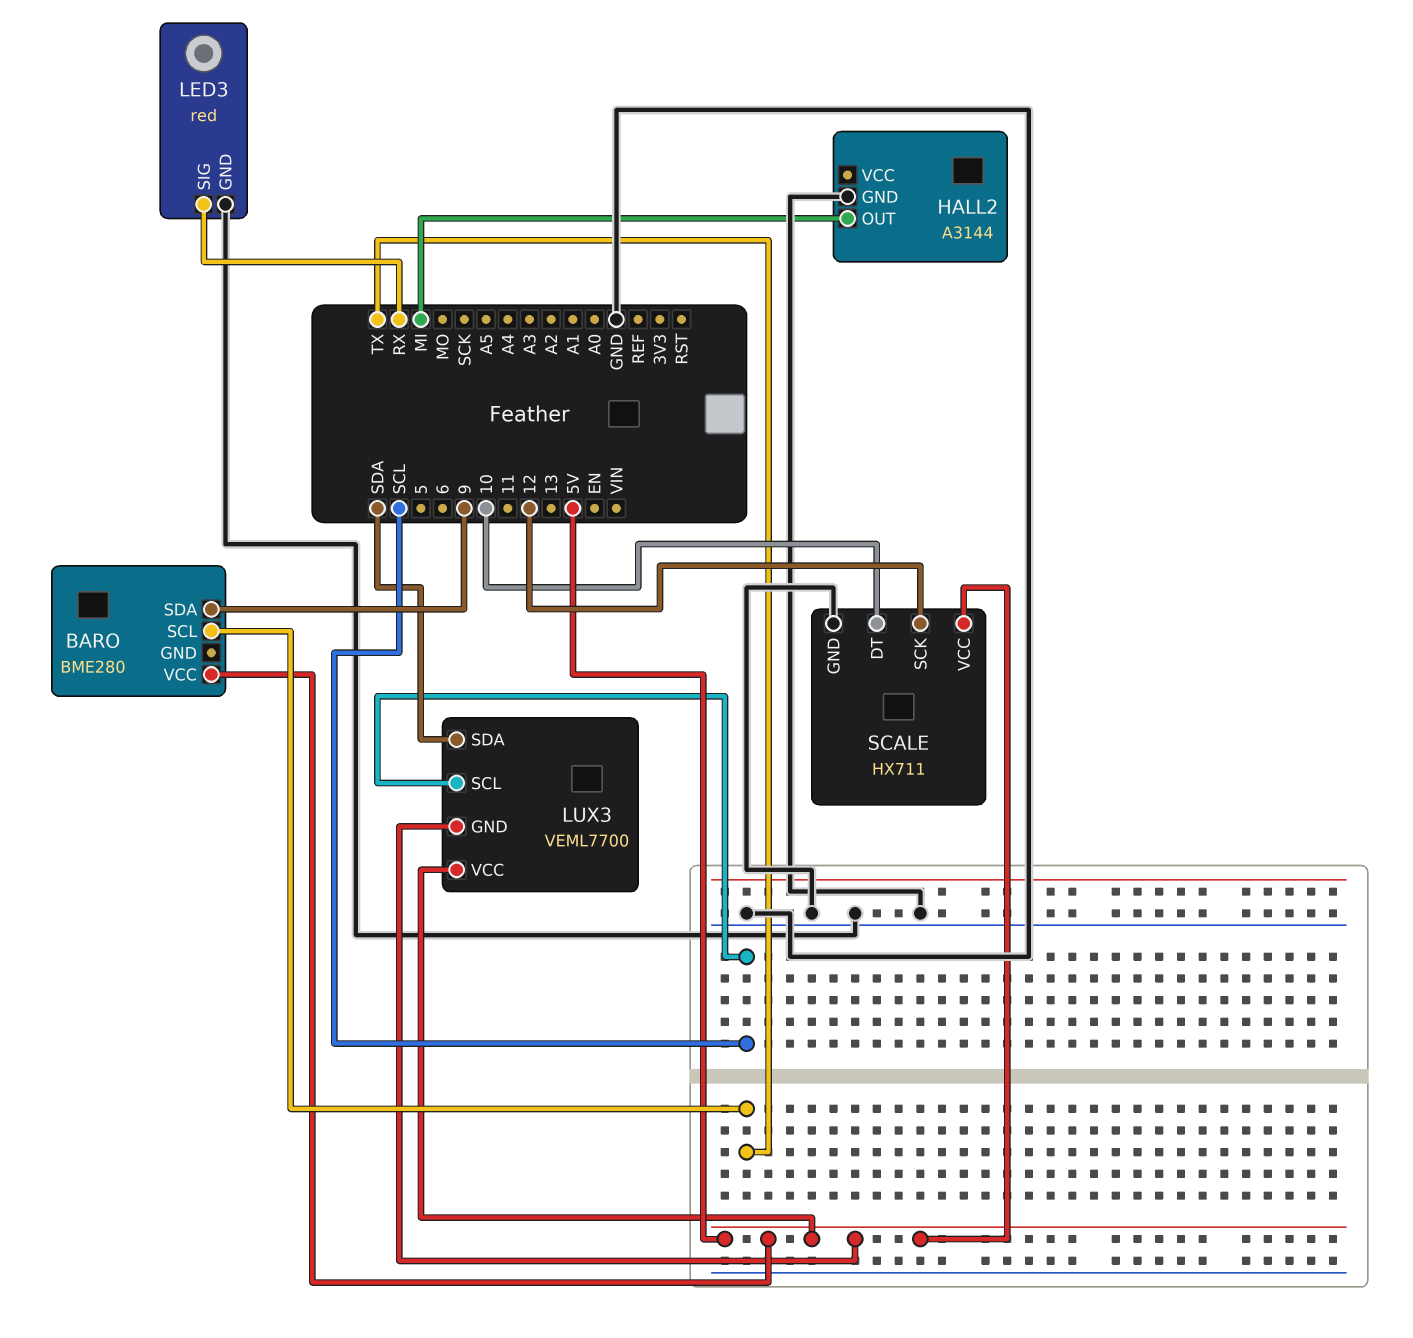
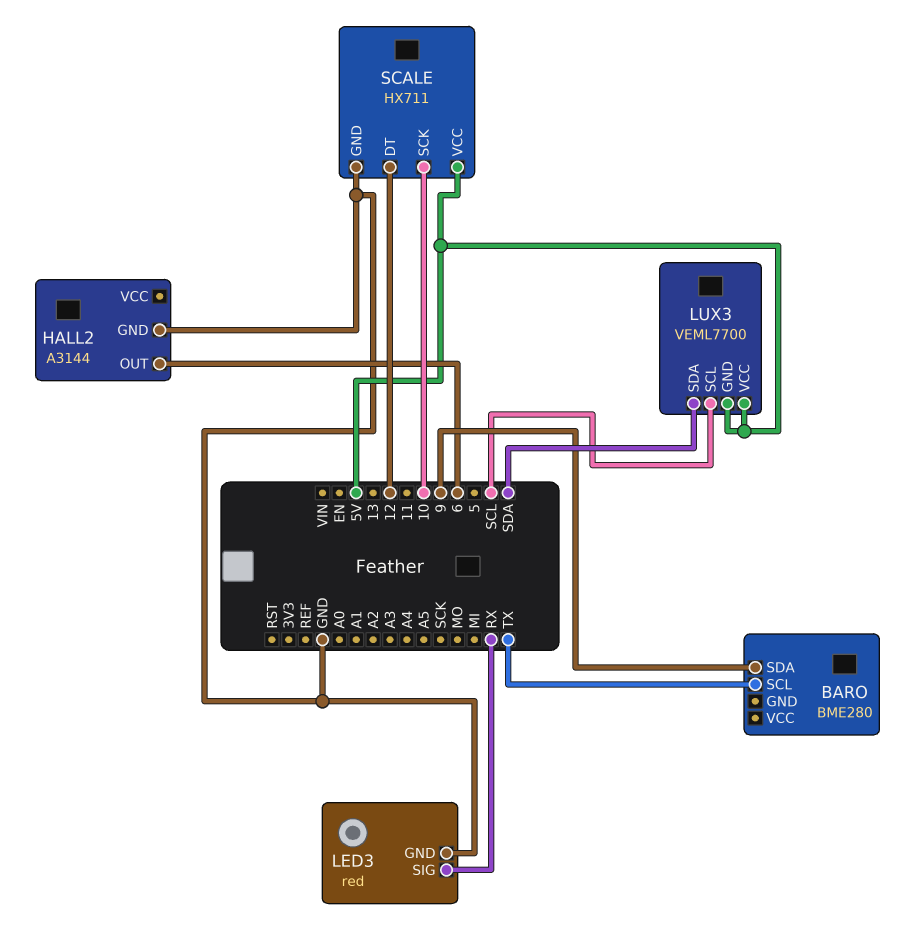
BARO pin VCC: 5V -> none
HALL2 pin OUT: MI -> 6
SCALE pin DT: 10 -> 12
SCALE pin SCK: 12 -> 10

